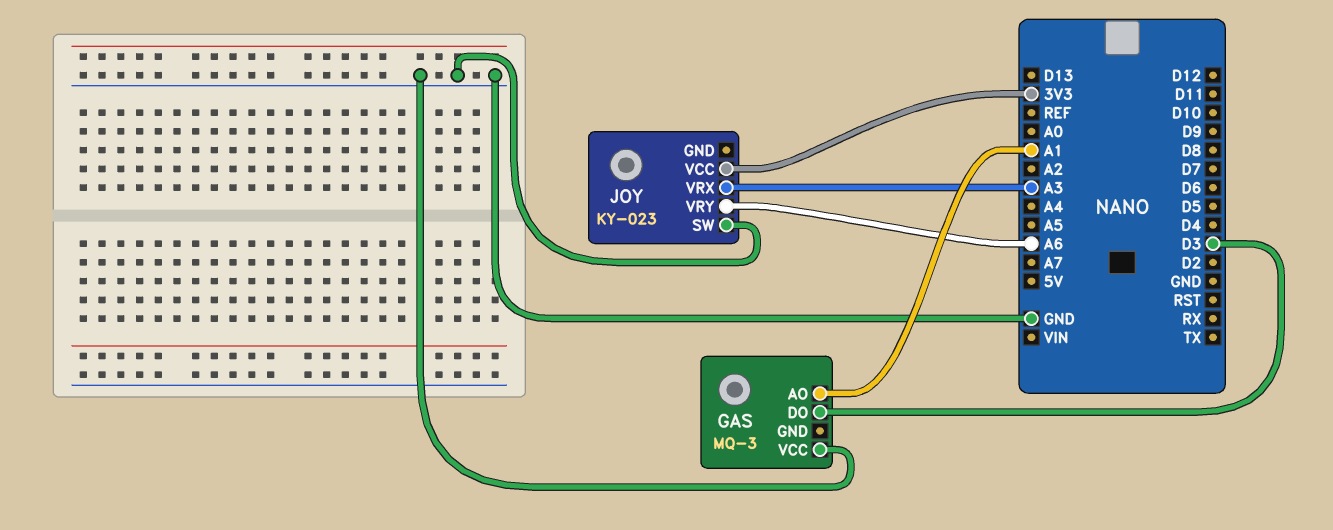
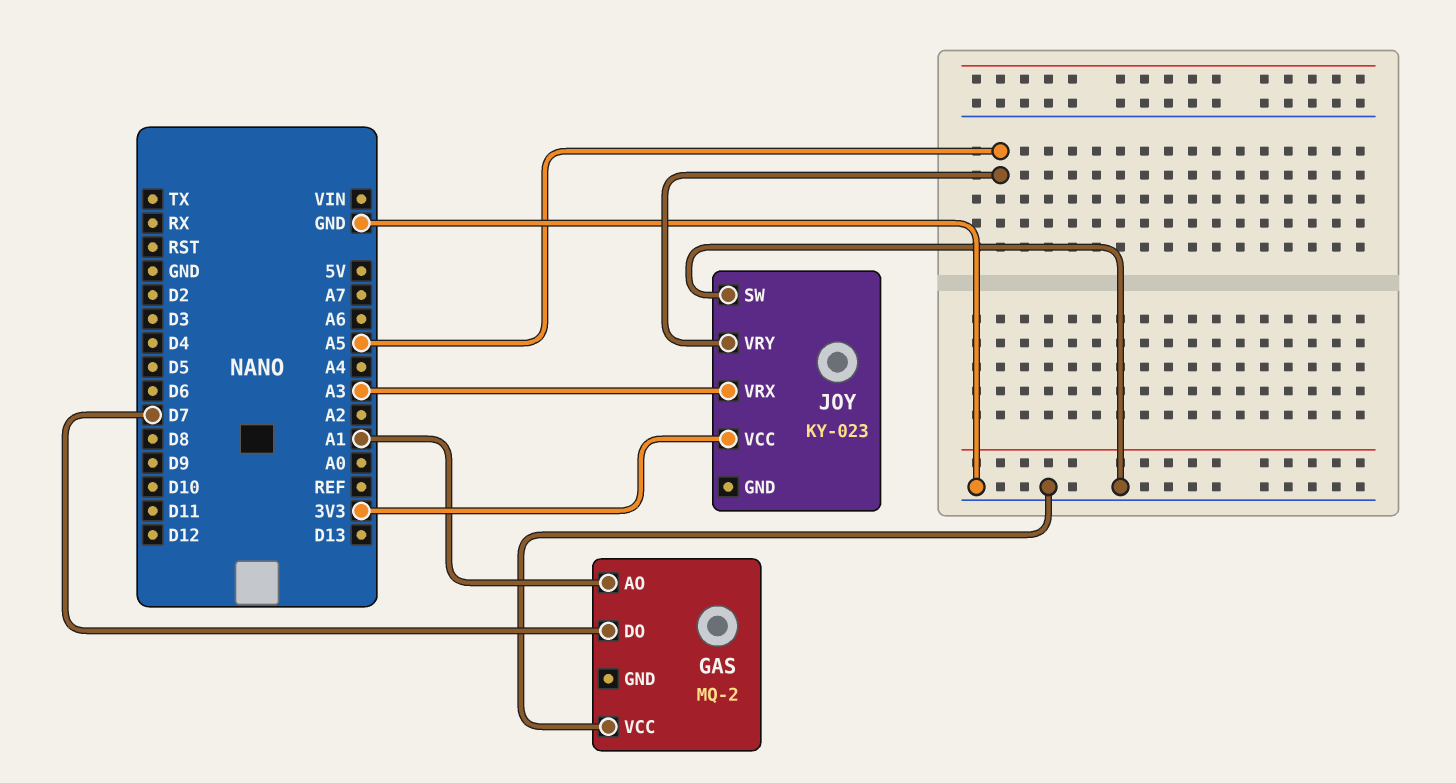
GAS: MQ-3 -> MQ-2
GAS pin DO: D3 -> D7
JOY pin VRY: A6 -> A5

